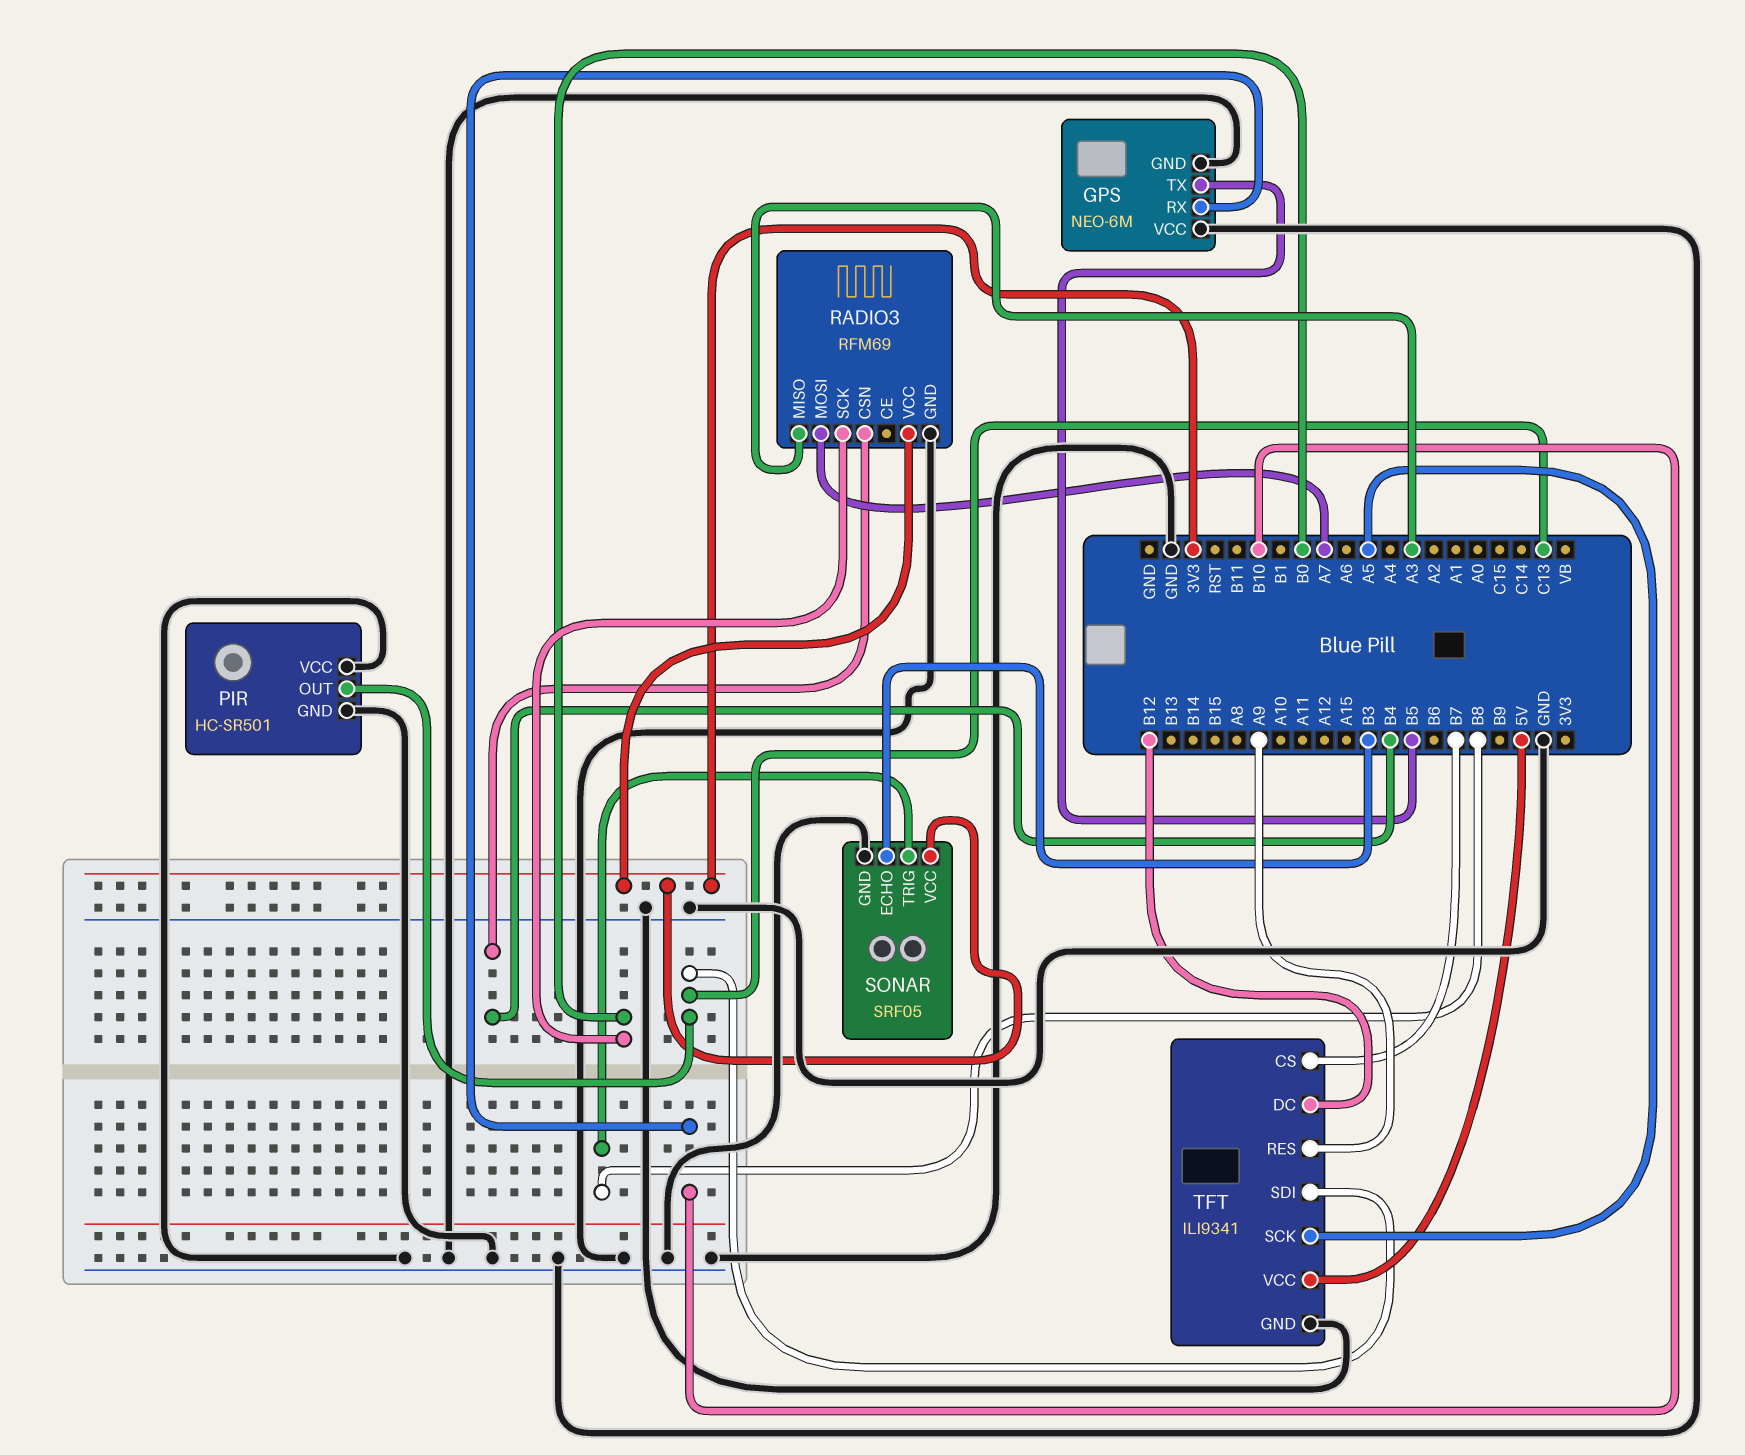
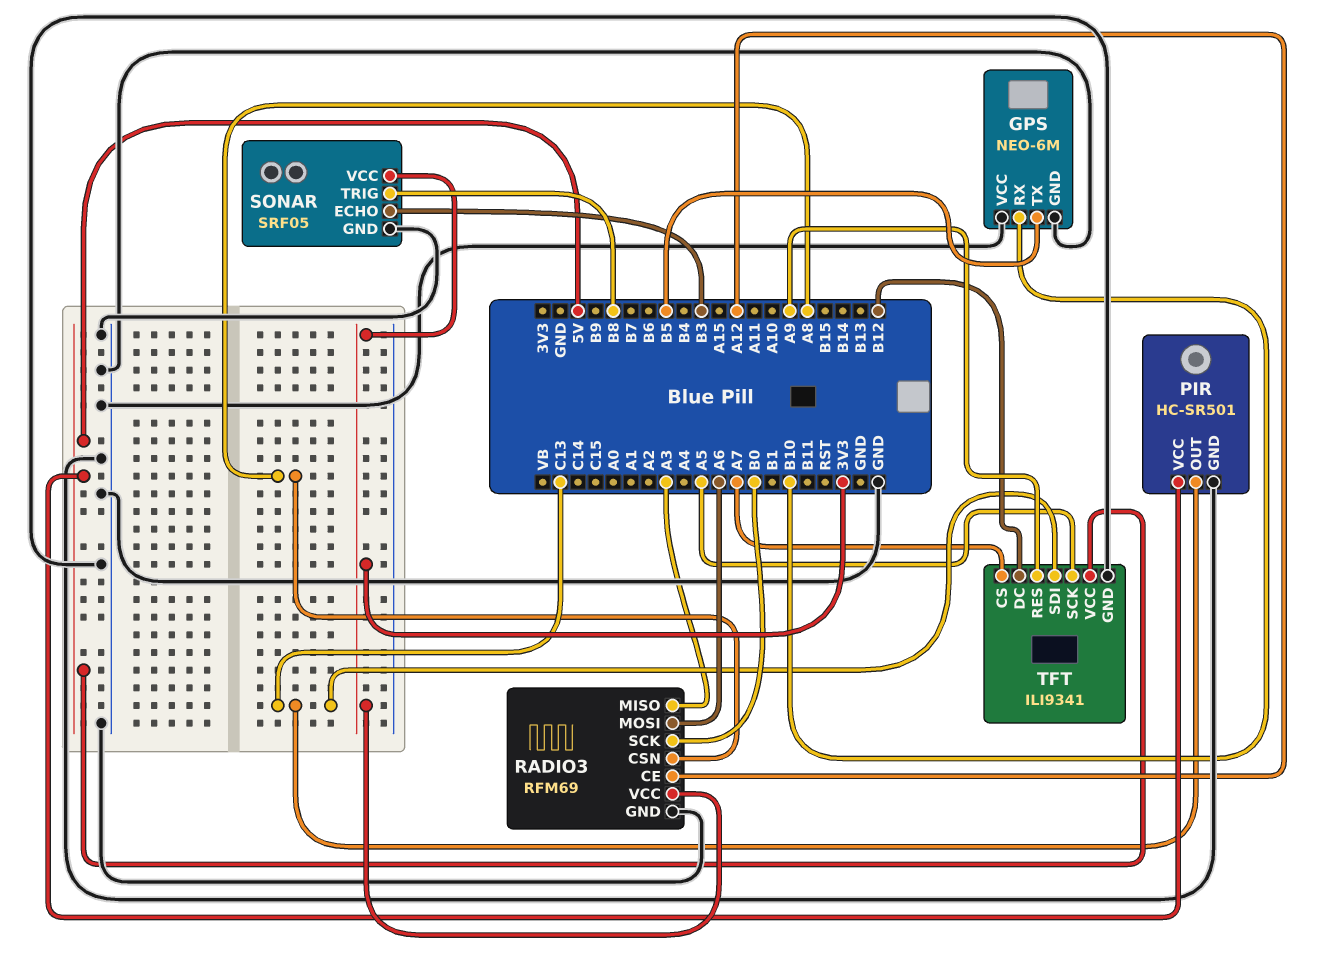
PIR pin VCC: GND -> 5V
RADIO3 pin CE: none -> A12
RADIO3 pin CSN: B4 -> A8
RADIO3 pin MOSI: A7 -> A6
TFT pin CS: B7 -> A7

